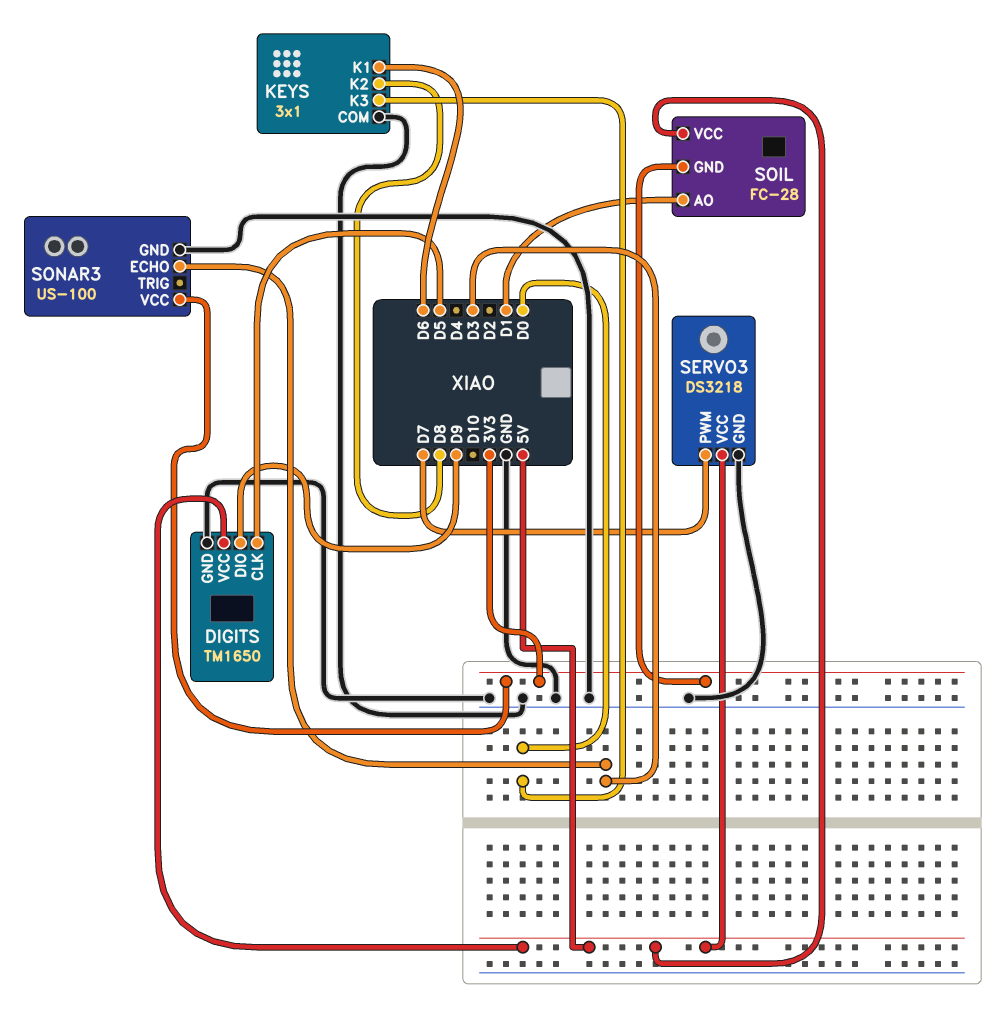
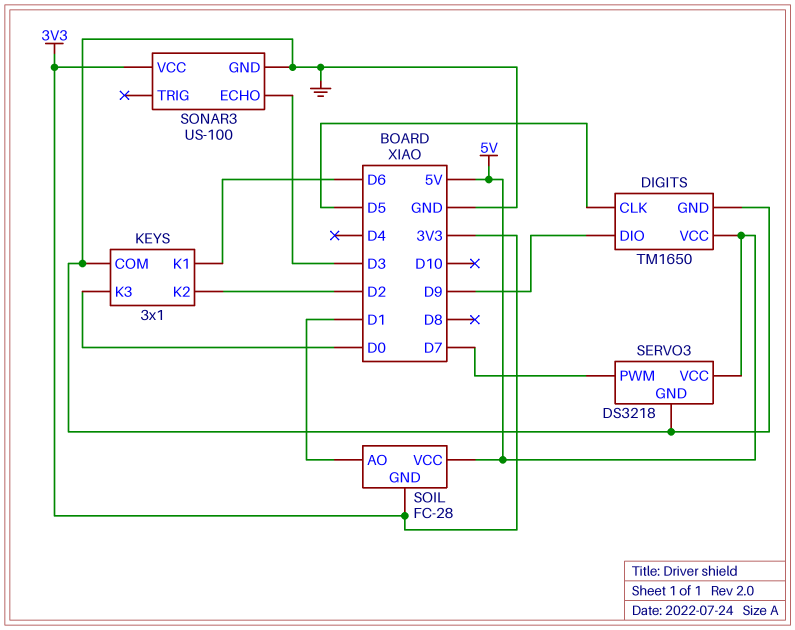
KEYS pin K2: D8 -> D2

